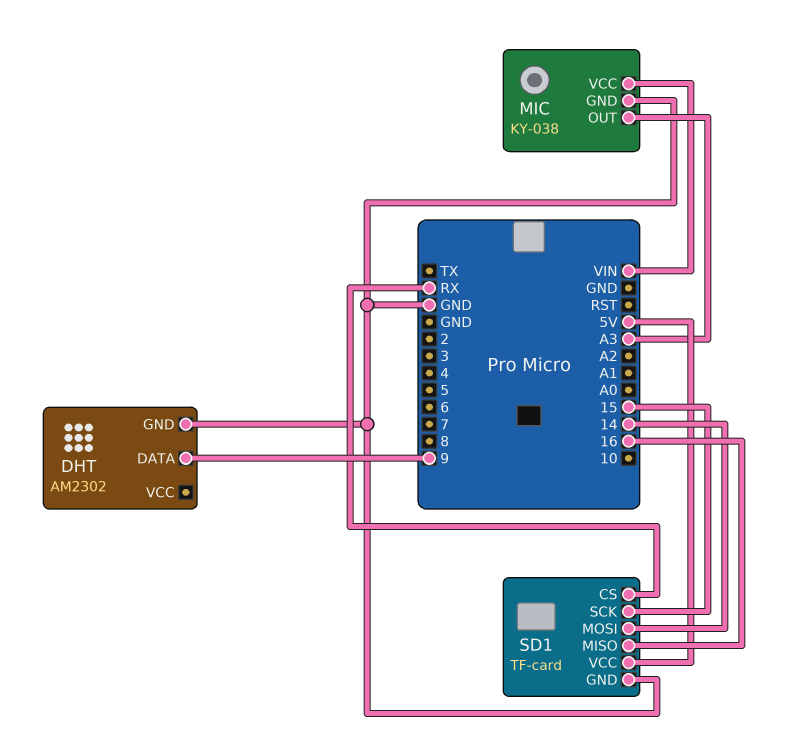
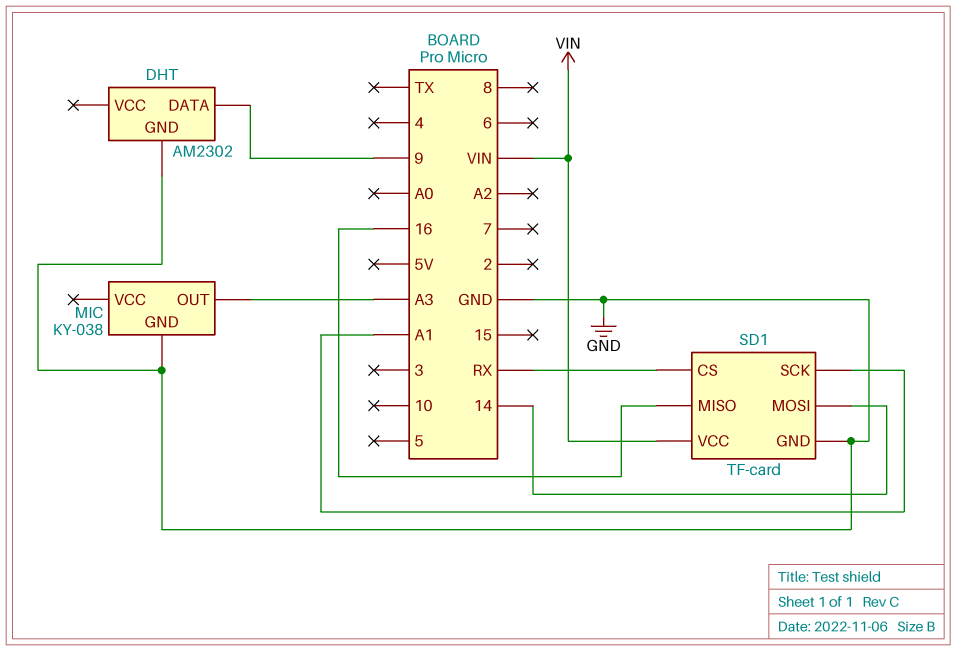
MIC pin VCC: VIN -> none
SD1 pin SCK: 15 -> A1
SD1 pin VCC: 5V -> VIN

